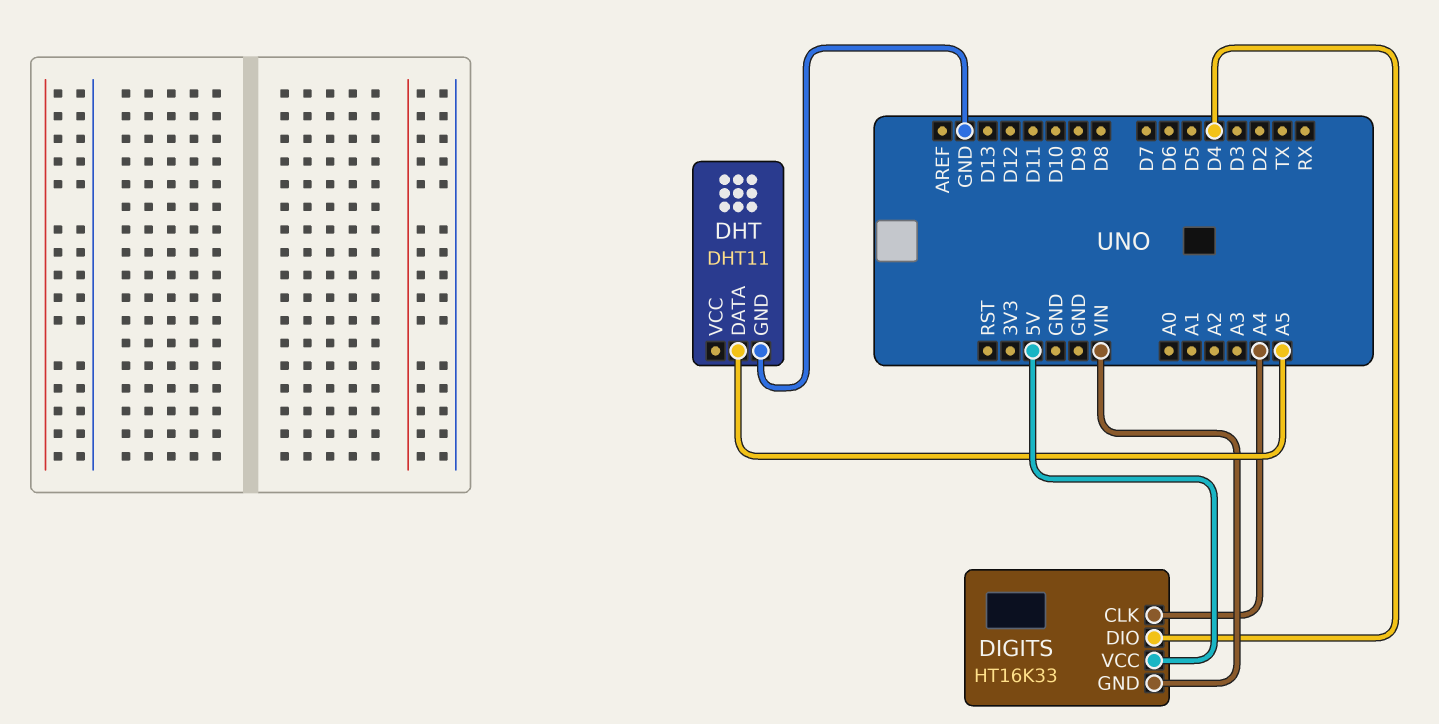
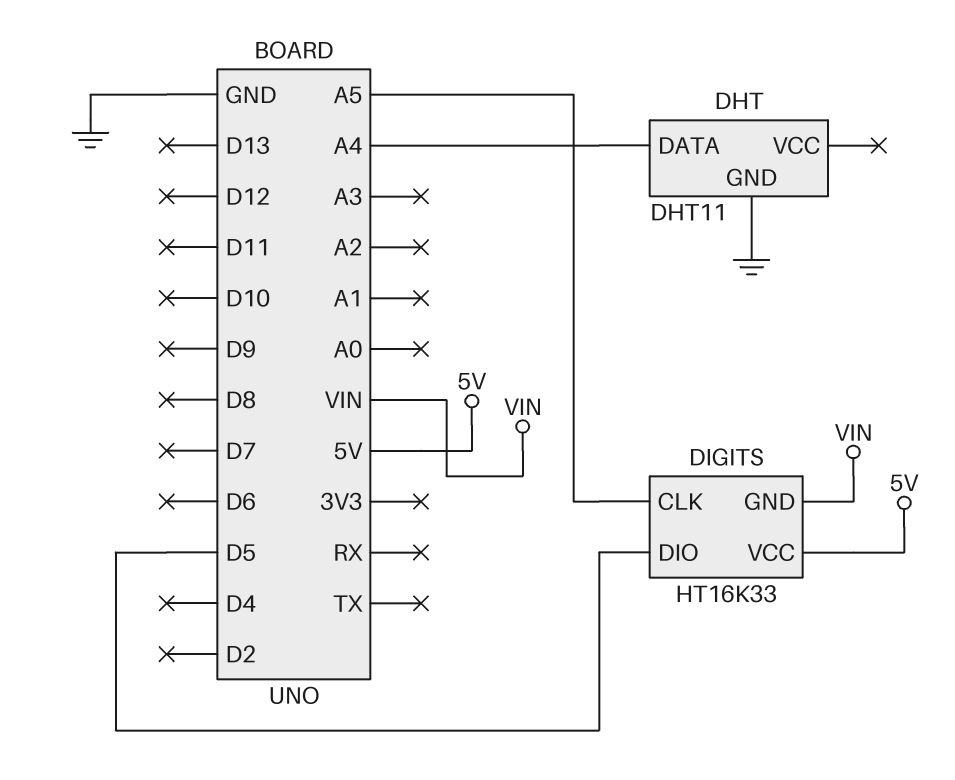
DHT pin DATA: A5 -> A4
DIGITS pin CLK: A4 -> A5
DIGITS pin DIO: D4 -> D5

